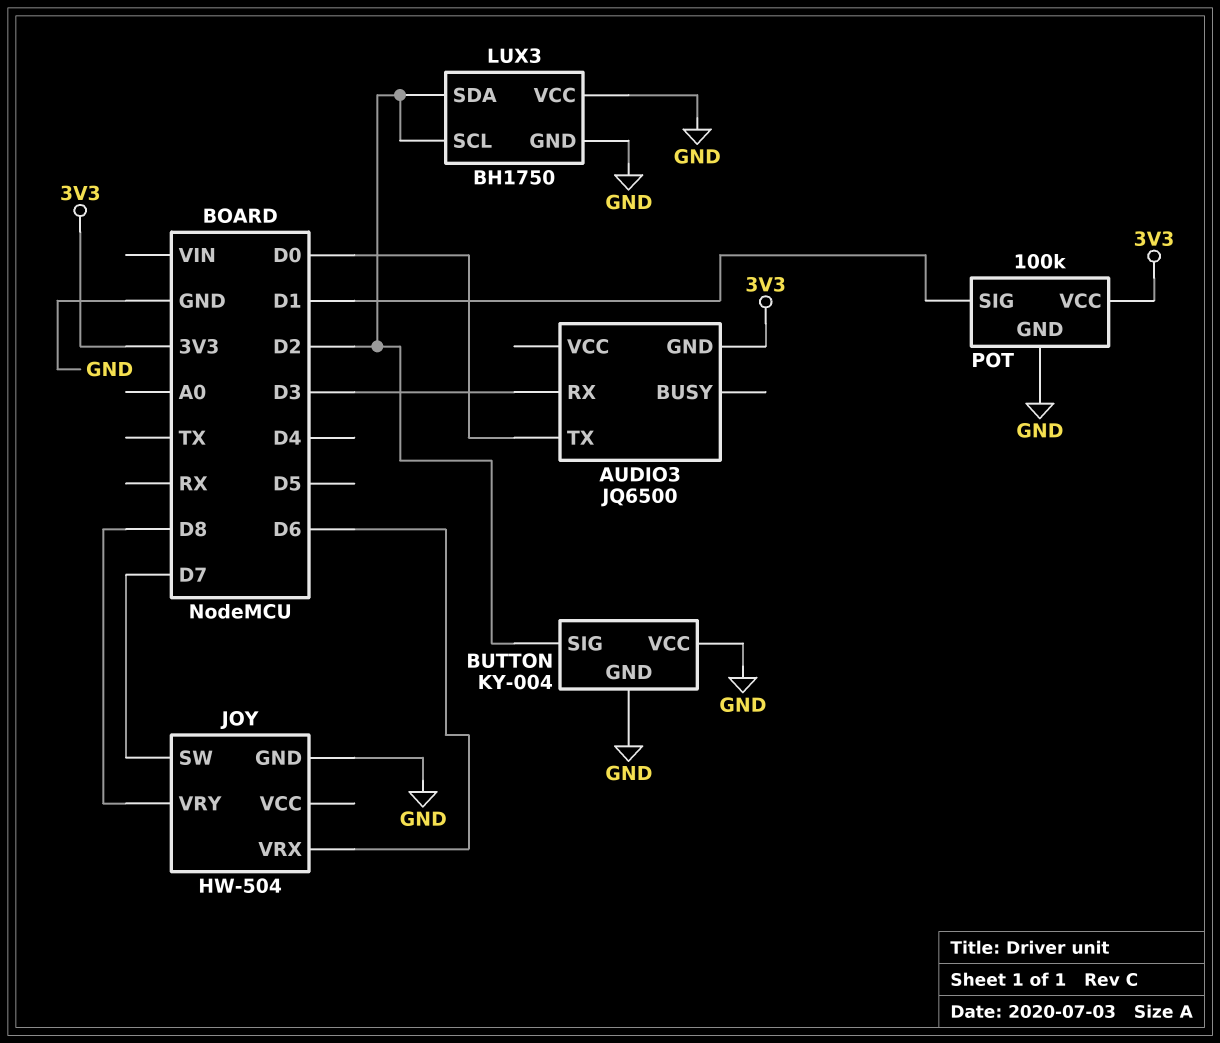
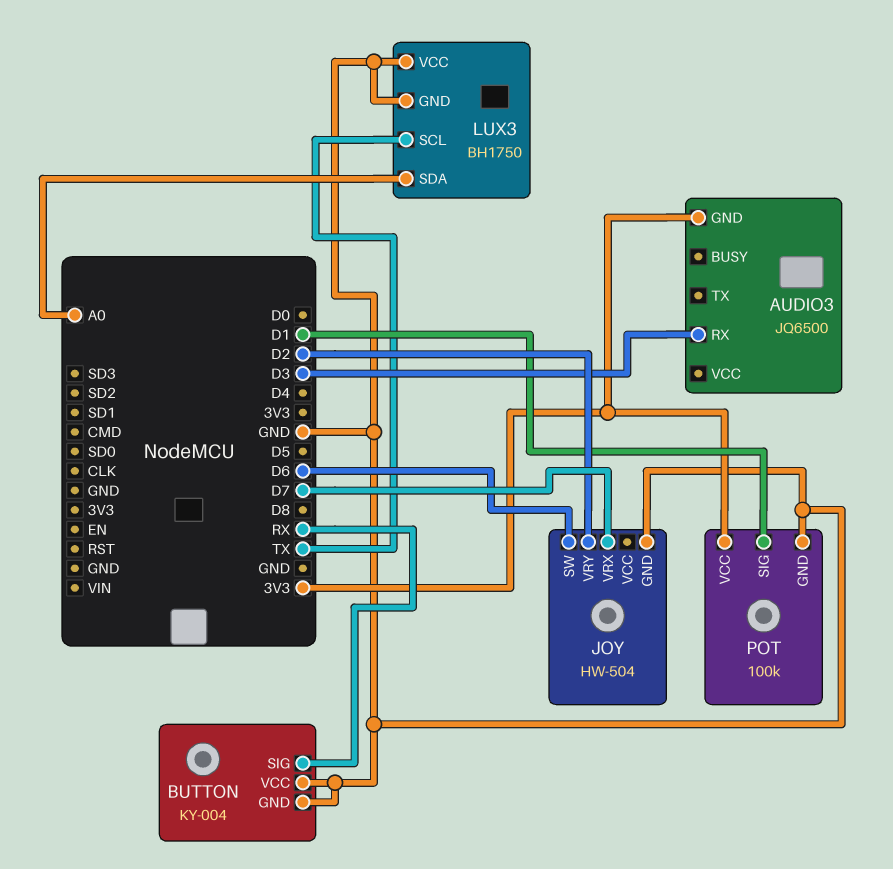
AUDIO3 pin TX: D0 -> none
BUTTON pin SIG: D2 -> RX
JOY pin SW: D7 -> D6
JOY pin VRX: D6 -> D7
JOY pin VRY: D8 -> D2
LUX3 pin SCL: D2 -> TX
LUX3 pin SDA: D2 -> A0

